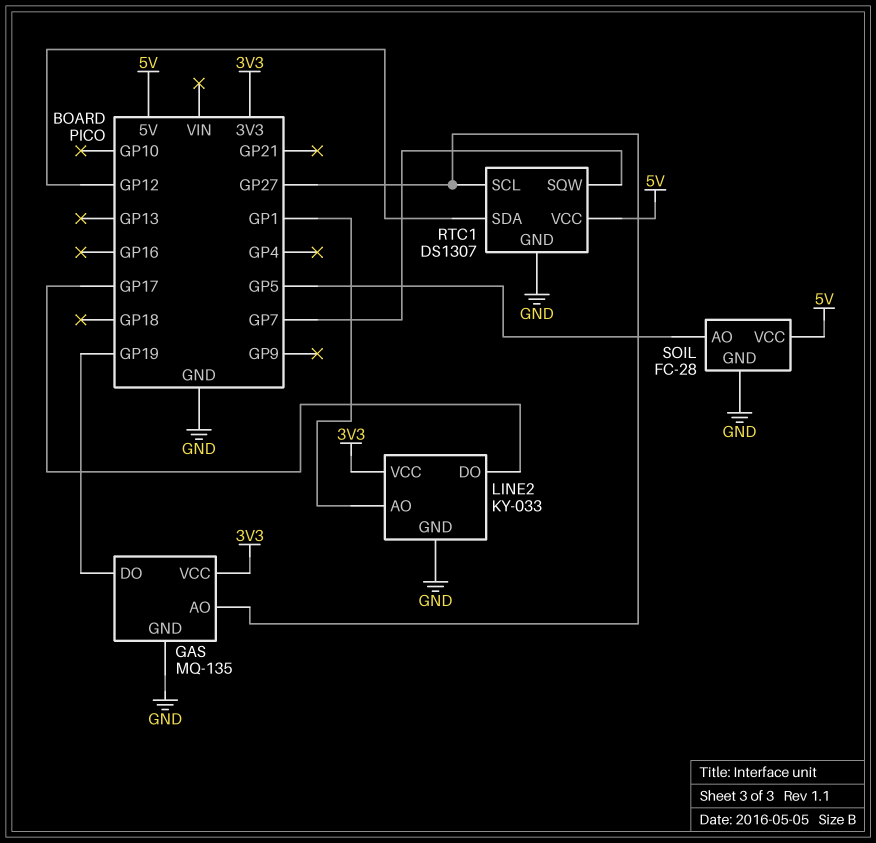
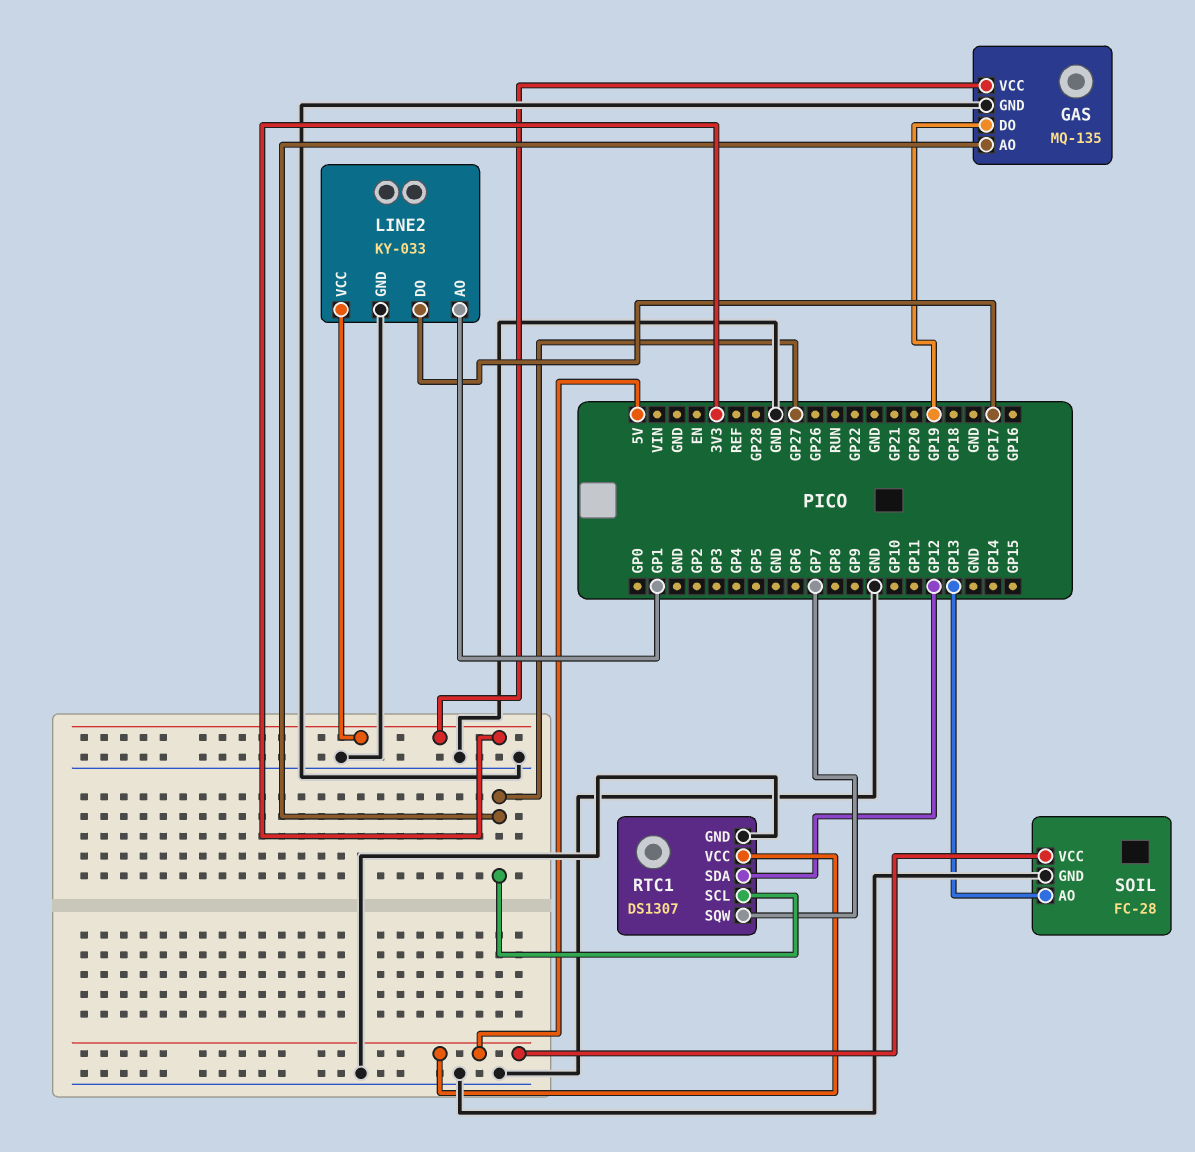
SOIL pin AO: GP5 -> GP13

